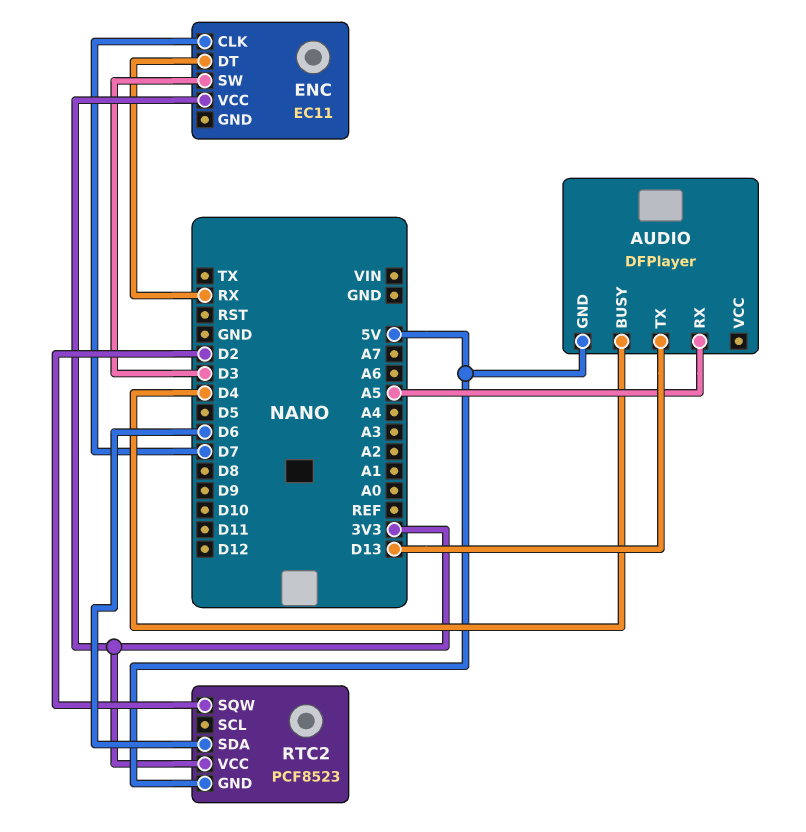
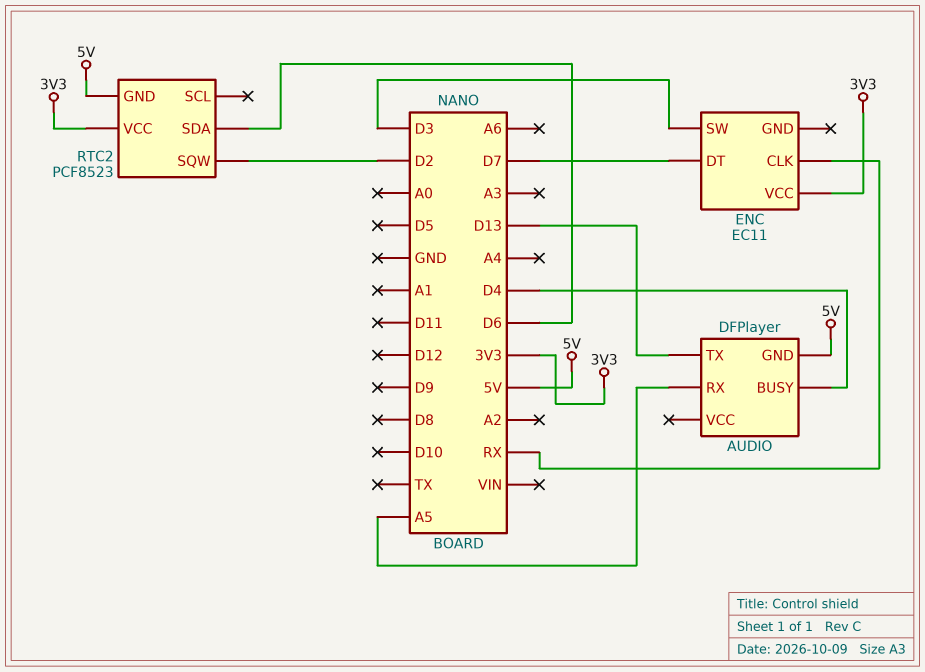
ENC pin CLK: D7 -> RX
ENC pin DT: RX -> D7

